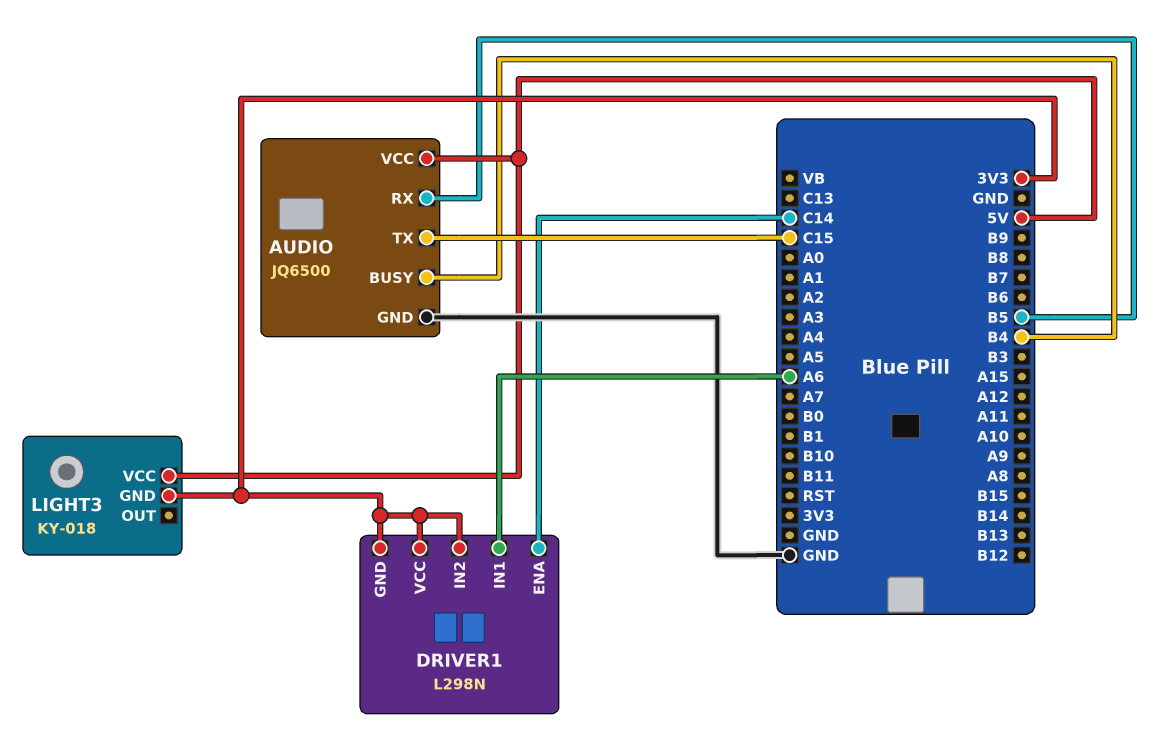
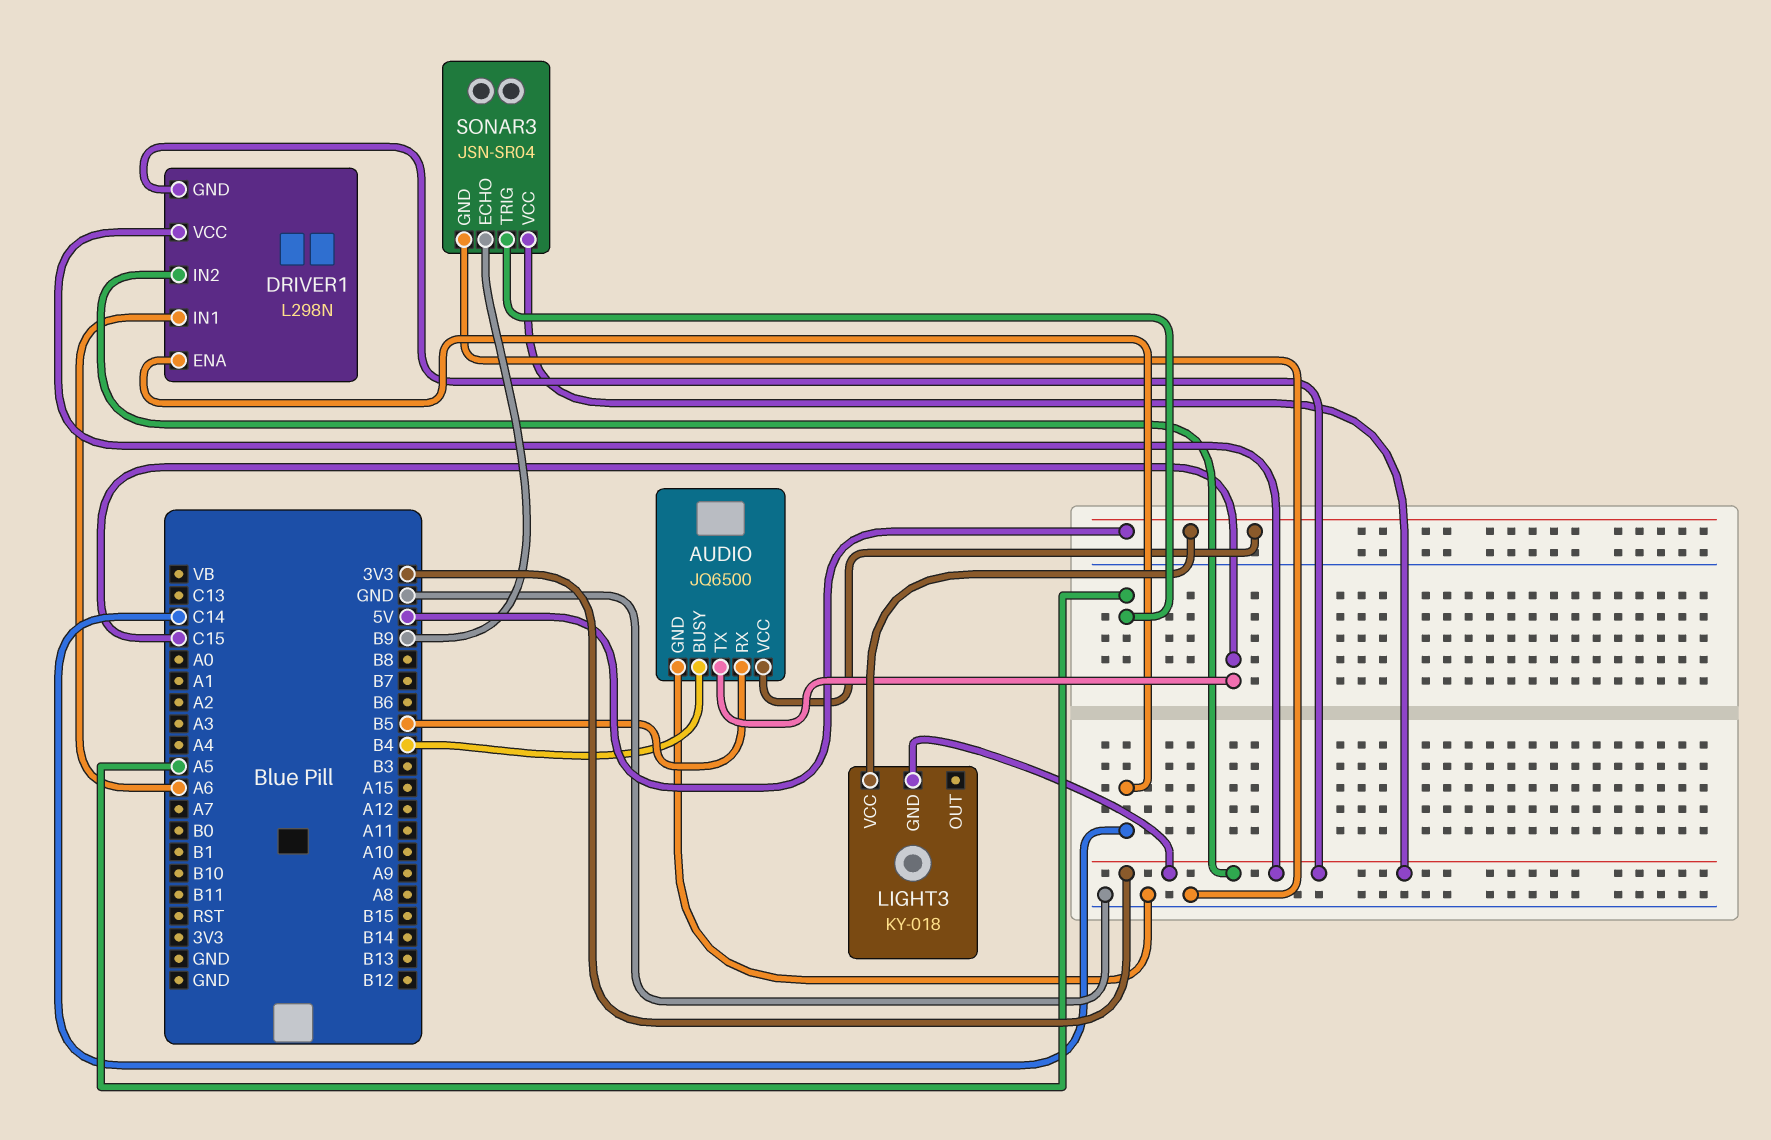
SONAR3: none -> JSN-SR04
SONAR3 pin ECHO: none -> B9
SONAR3 pin GND: none -> GND
SONAR3 pin TRIG: none -> A5
SONAR3 pin VCC: none -> 3V3

